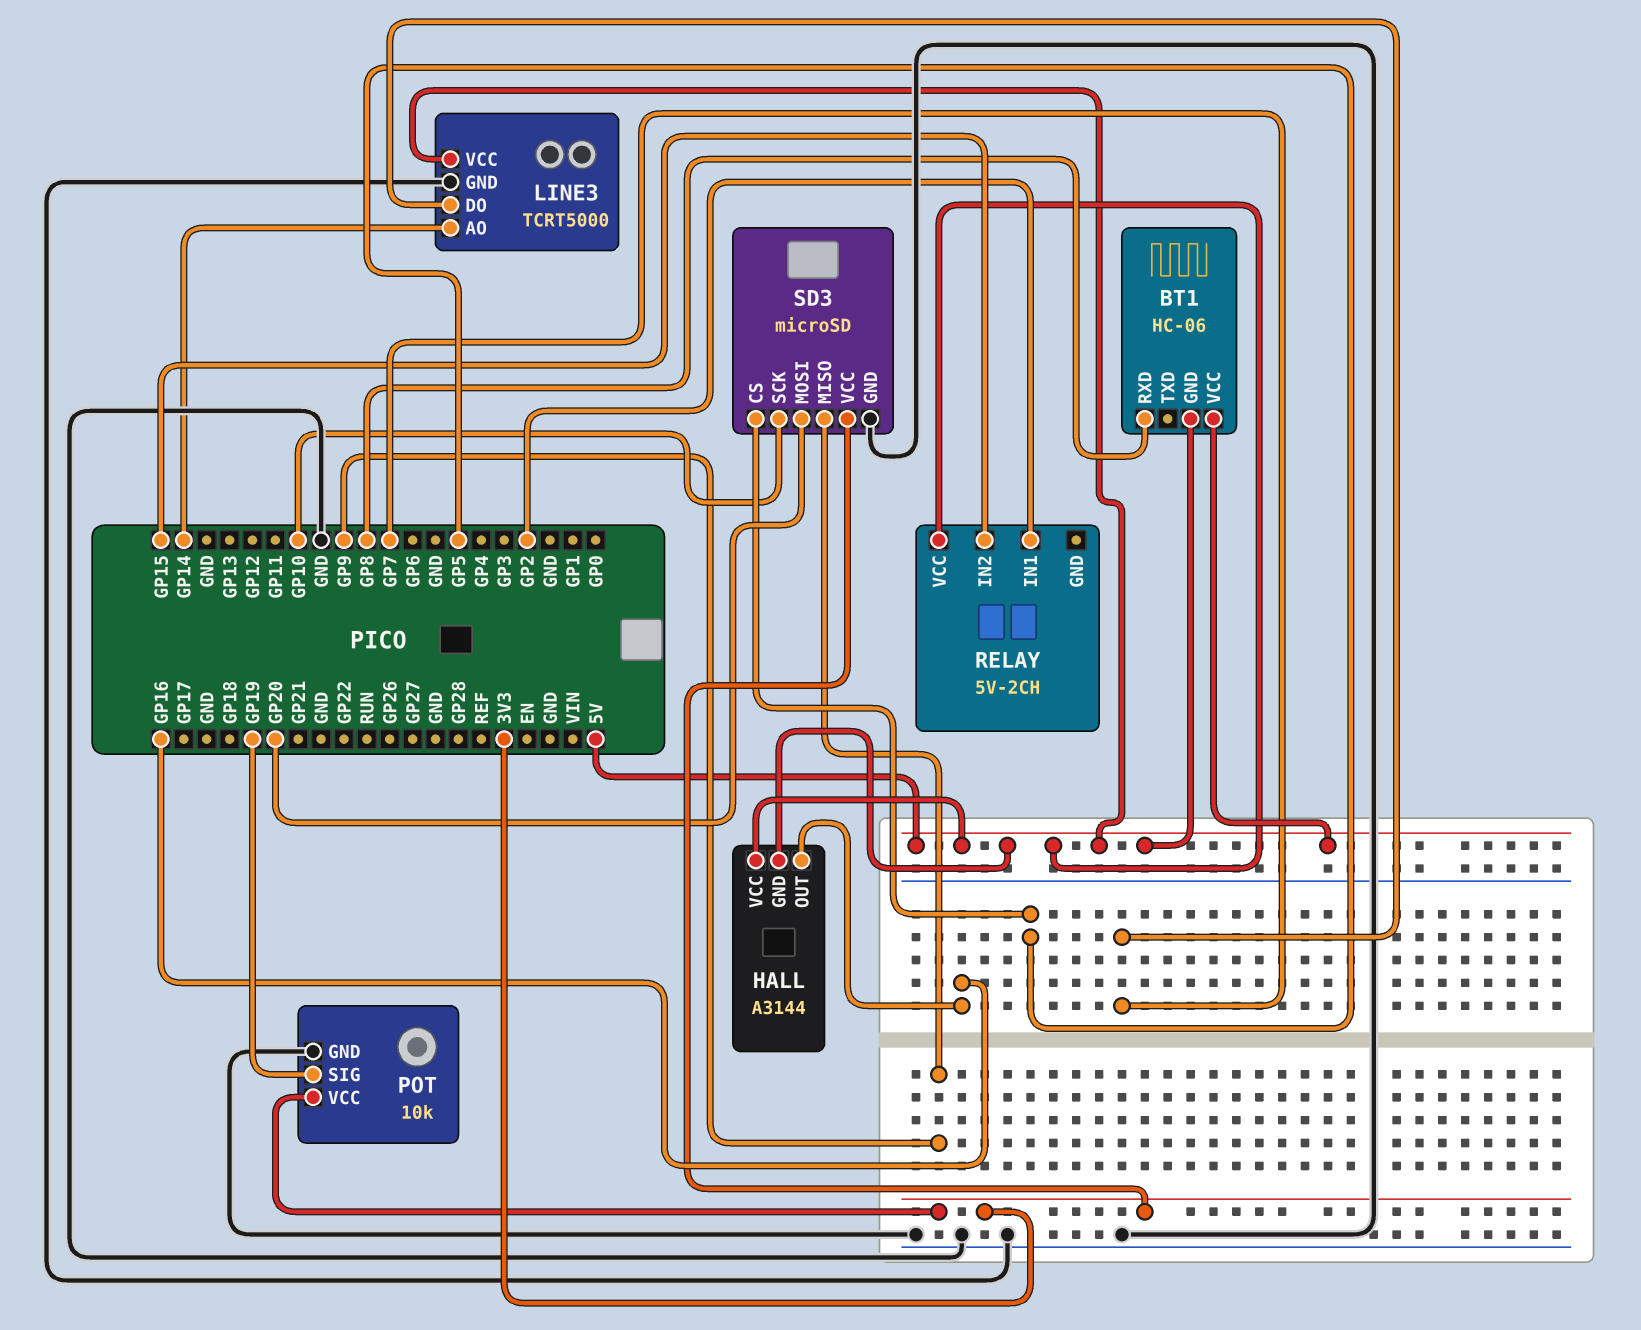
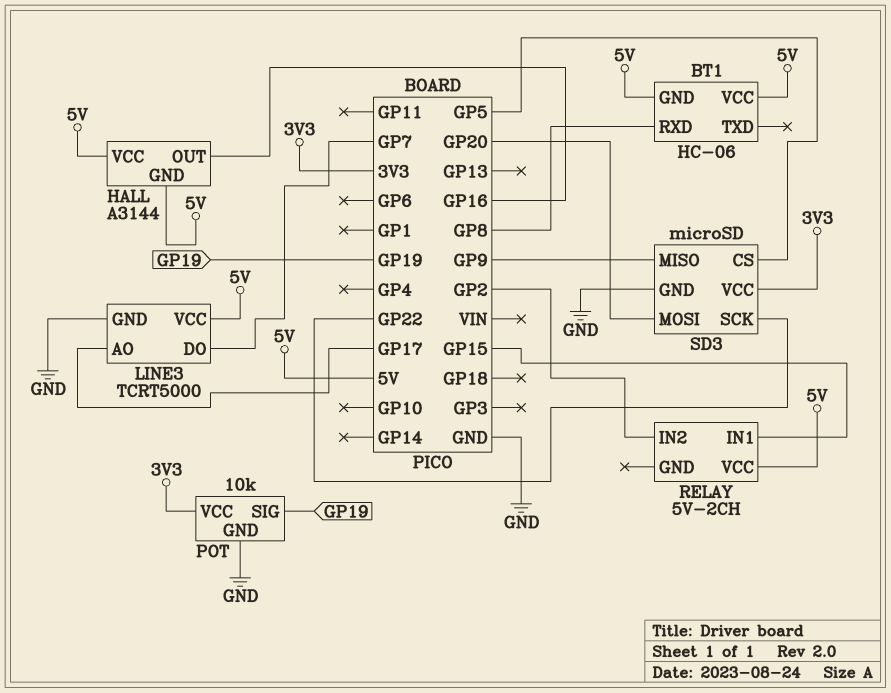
LINE3 pin AO: GP14 -> GP17
RELAY pin IN1: GP2 -> GP15
RELAY pin IN2: GP15 -> GP2
SD3 pin SCK: GP10 -> GP22

